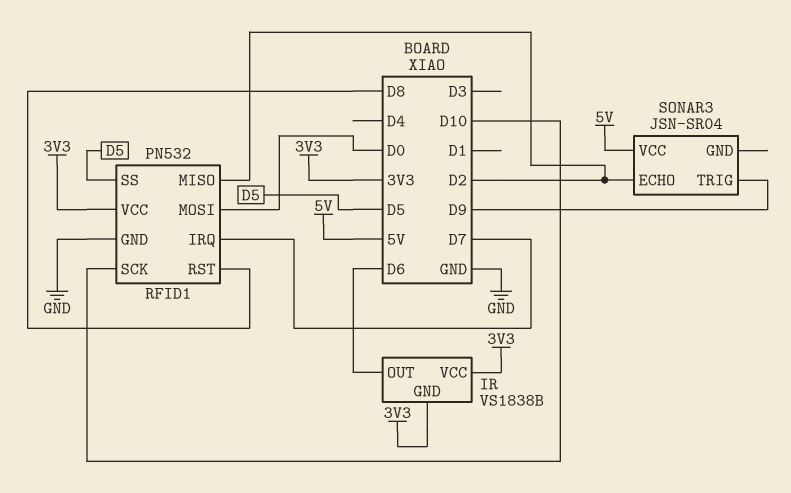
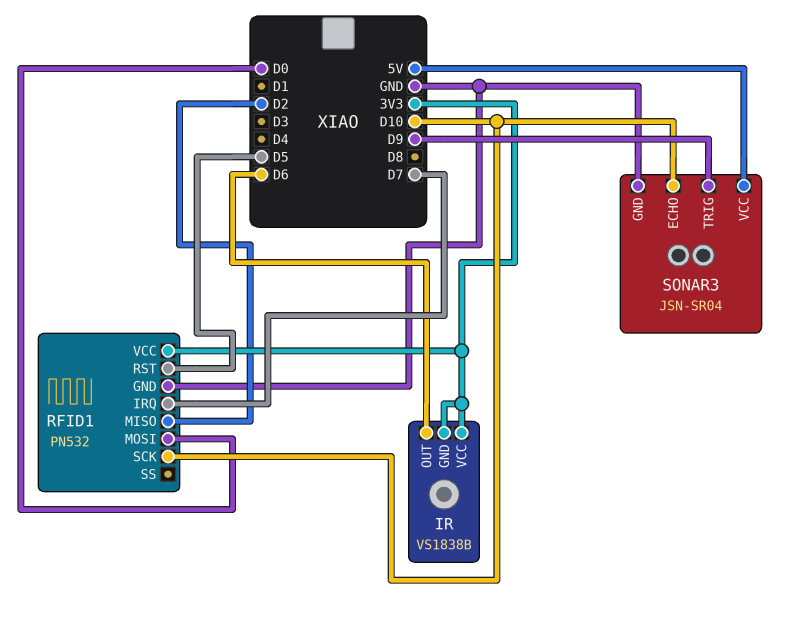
RFID1 pin RST: D8 -> D5
RFID1 pin SS: D5 -> none
SONAR3 pin ECHO: D2 -> D10
SONAR3 pin GND: none -> GND

